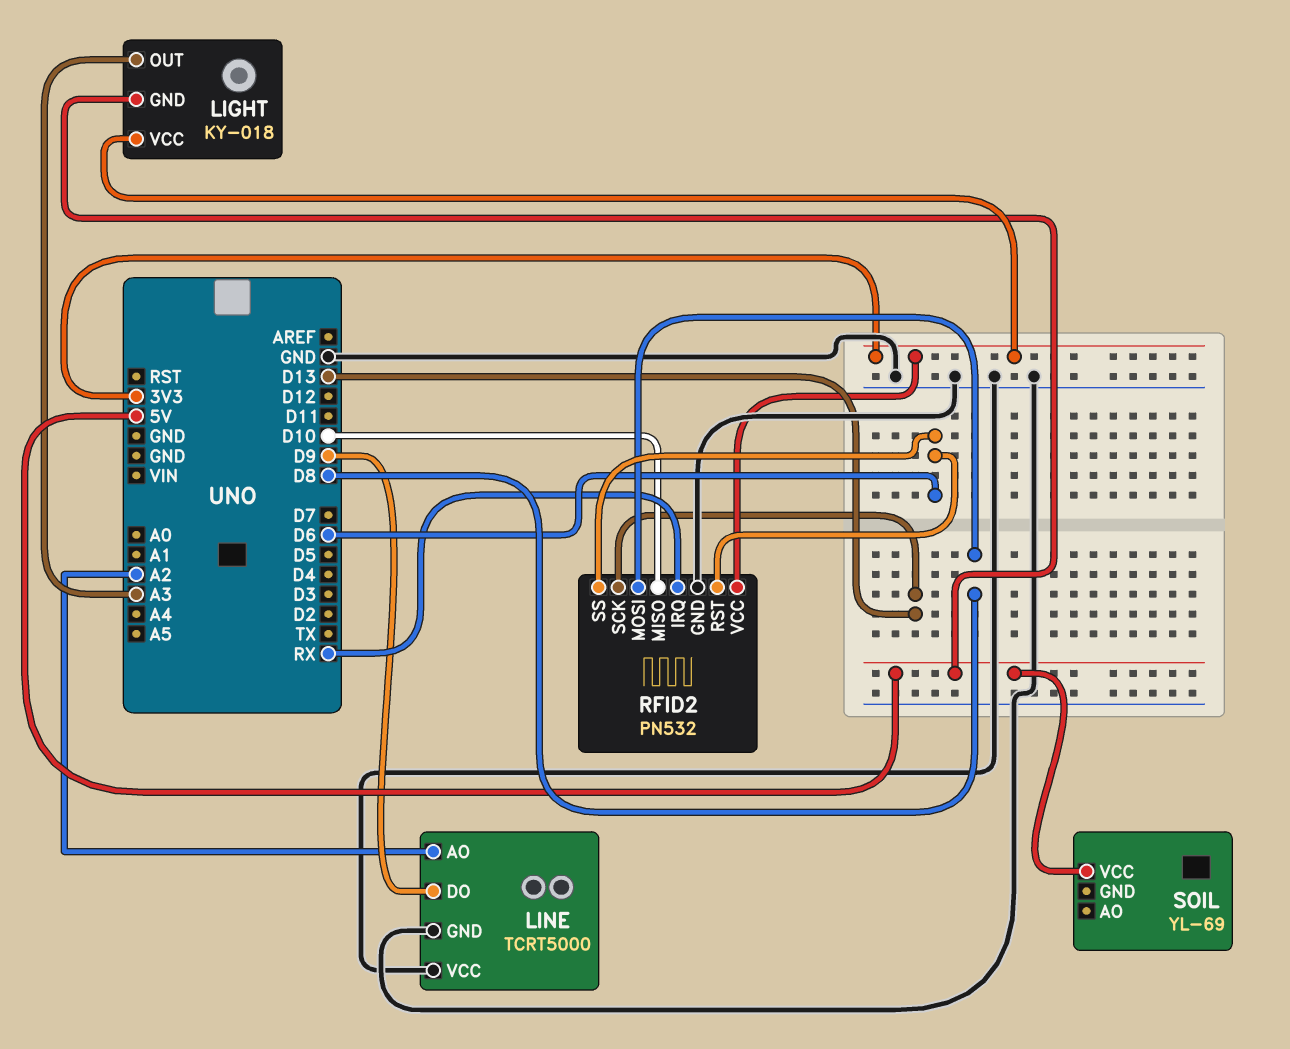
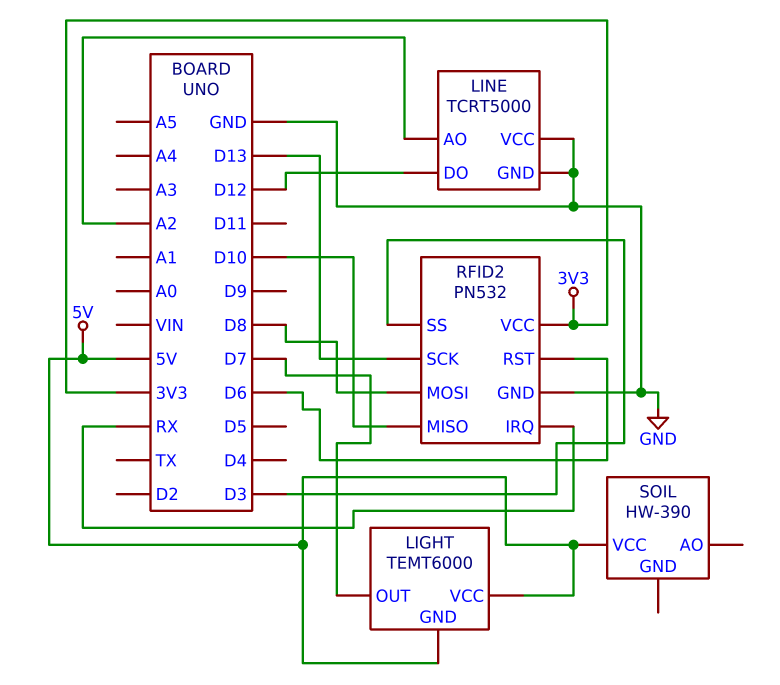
LIGHT: KY-018 -> TEMT6000
LIGHT pin OUT: A3 -> D7
LIGHT pin VCC: 3V3 -> 5V
LINE pin DO: D9 -> D12
RFID2 pin SS: D6 -> D3
SOIL: YL-69 -> HW-390

